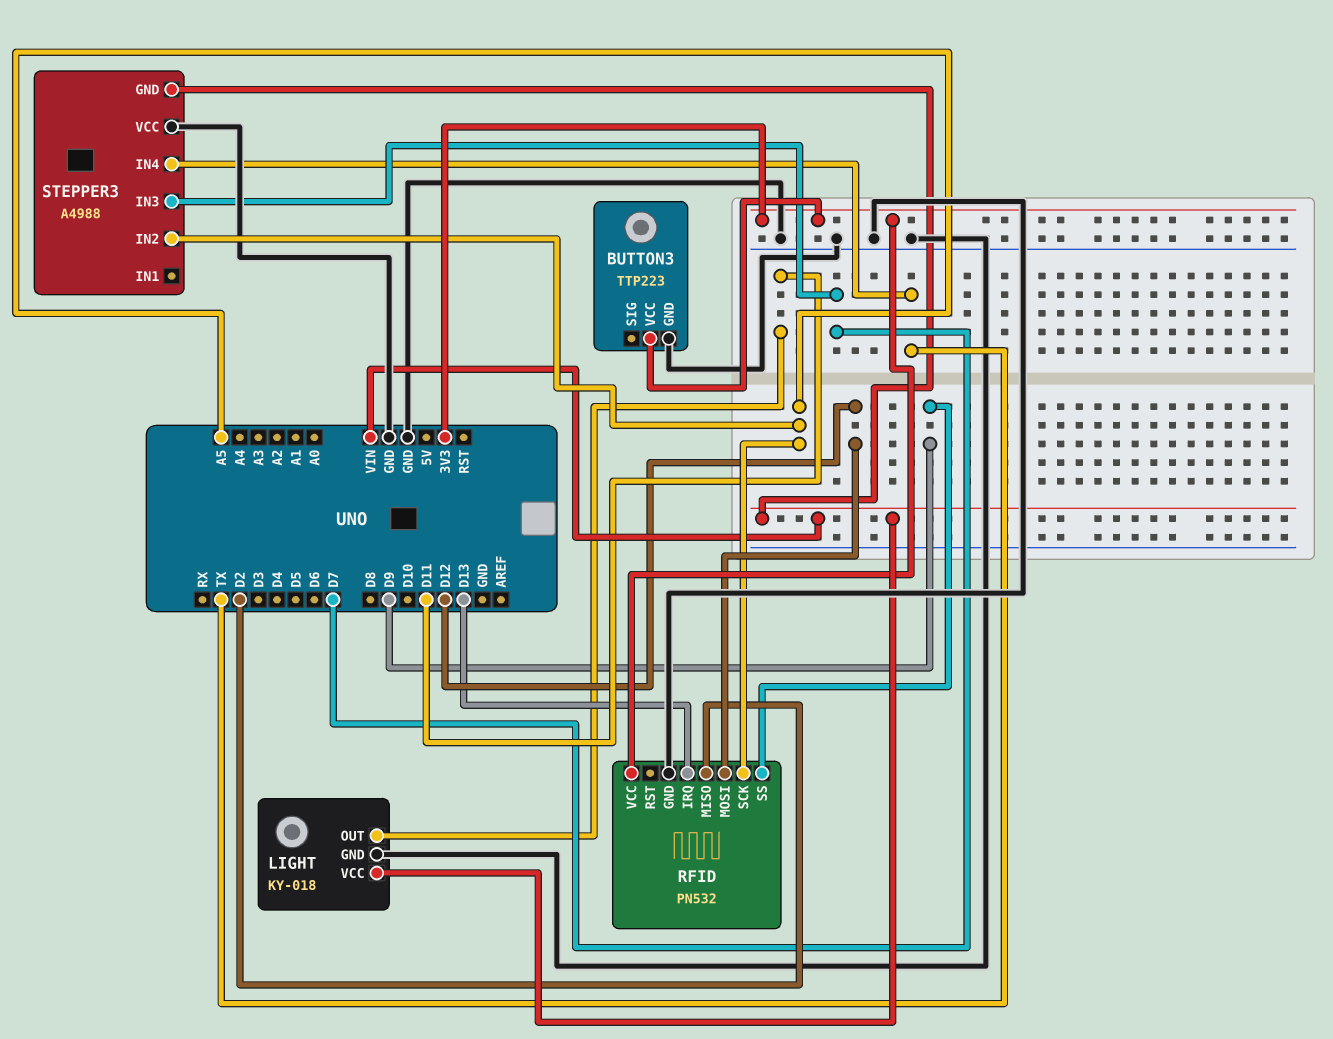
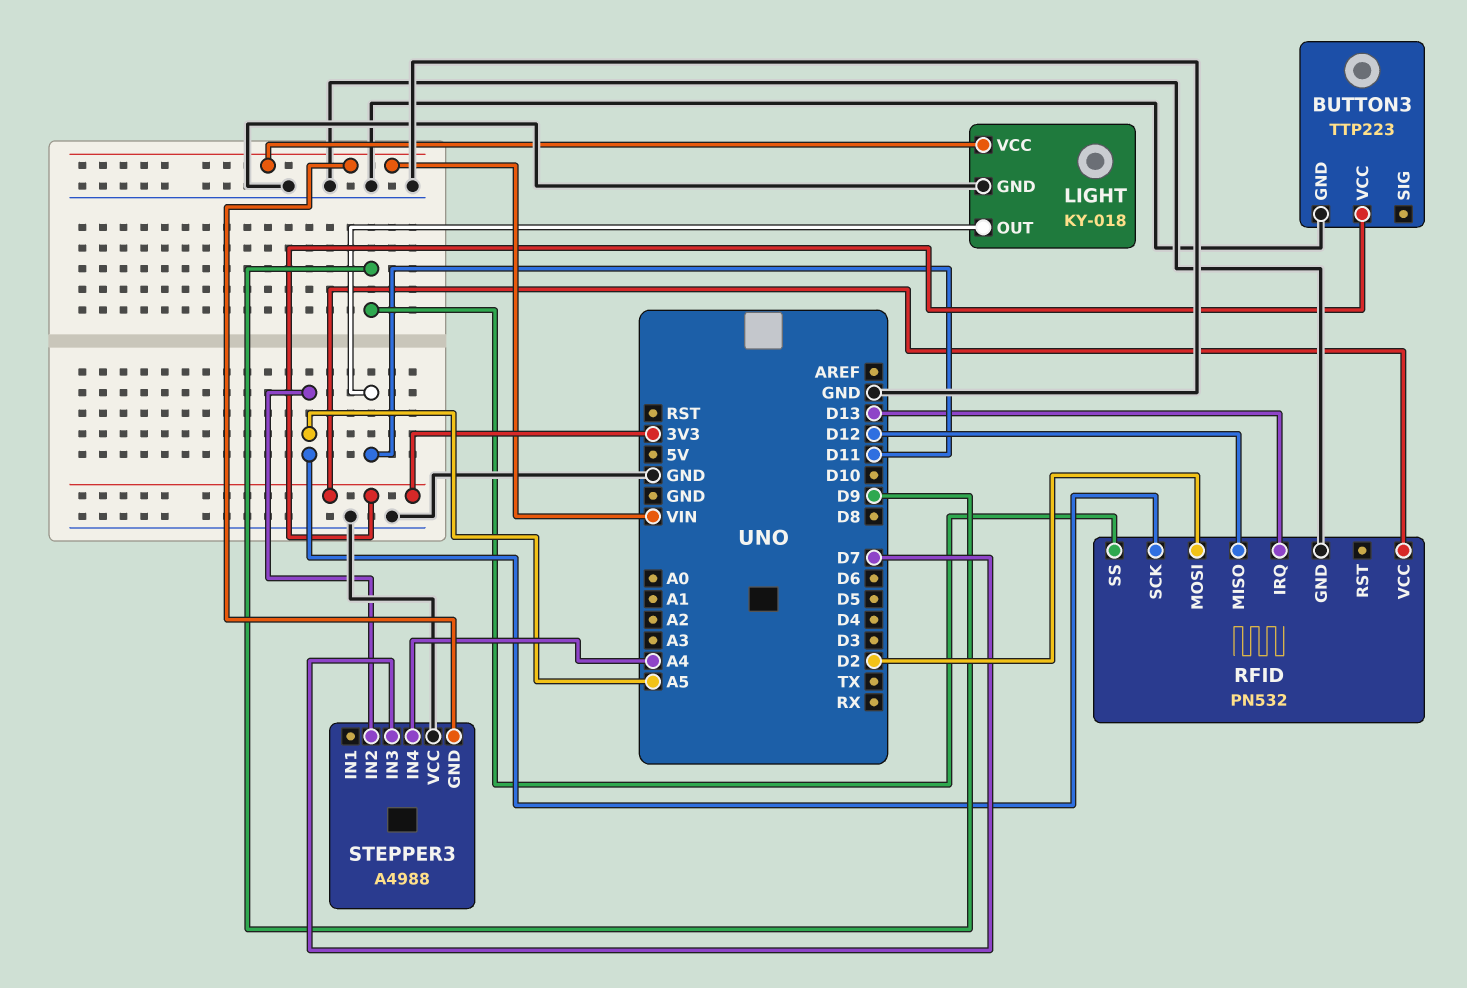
RFID pin MISO: D2 -> D12
RFID pin MOSI: D12 -> D2
STEPPER3 pin IN4: TX -> A4

